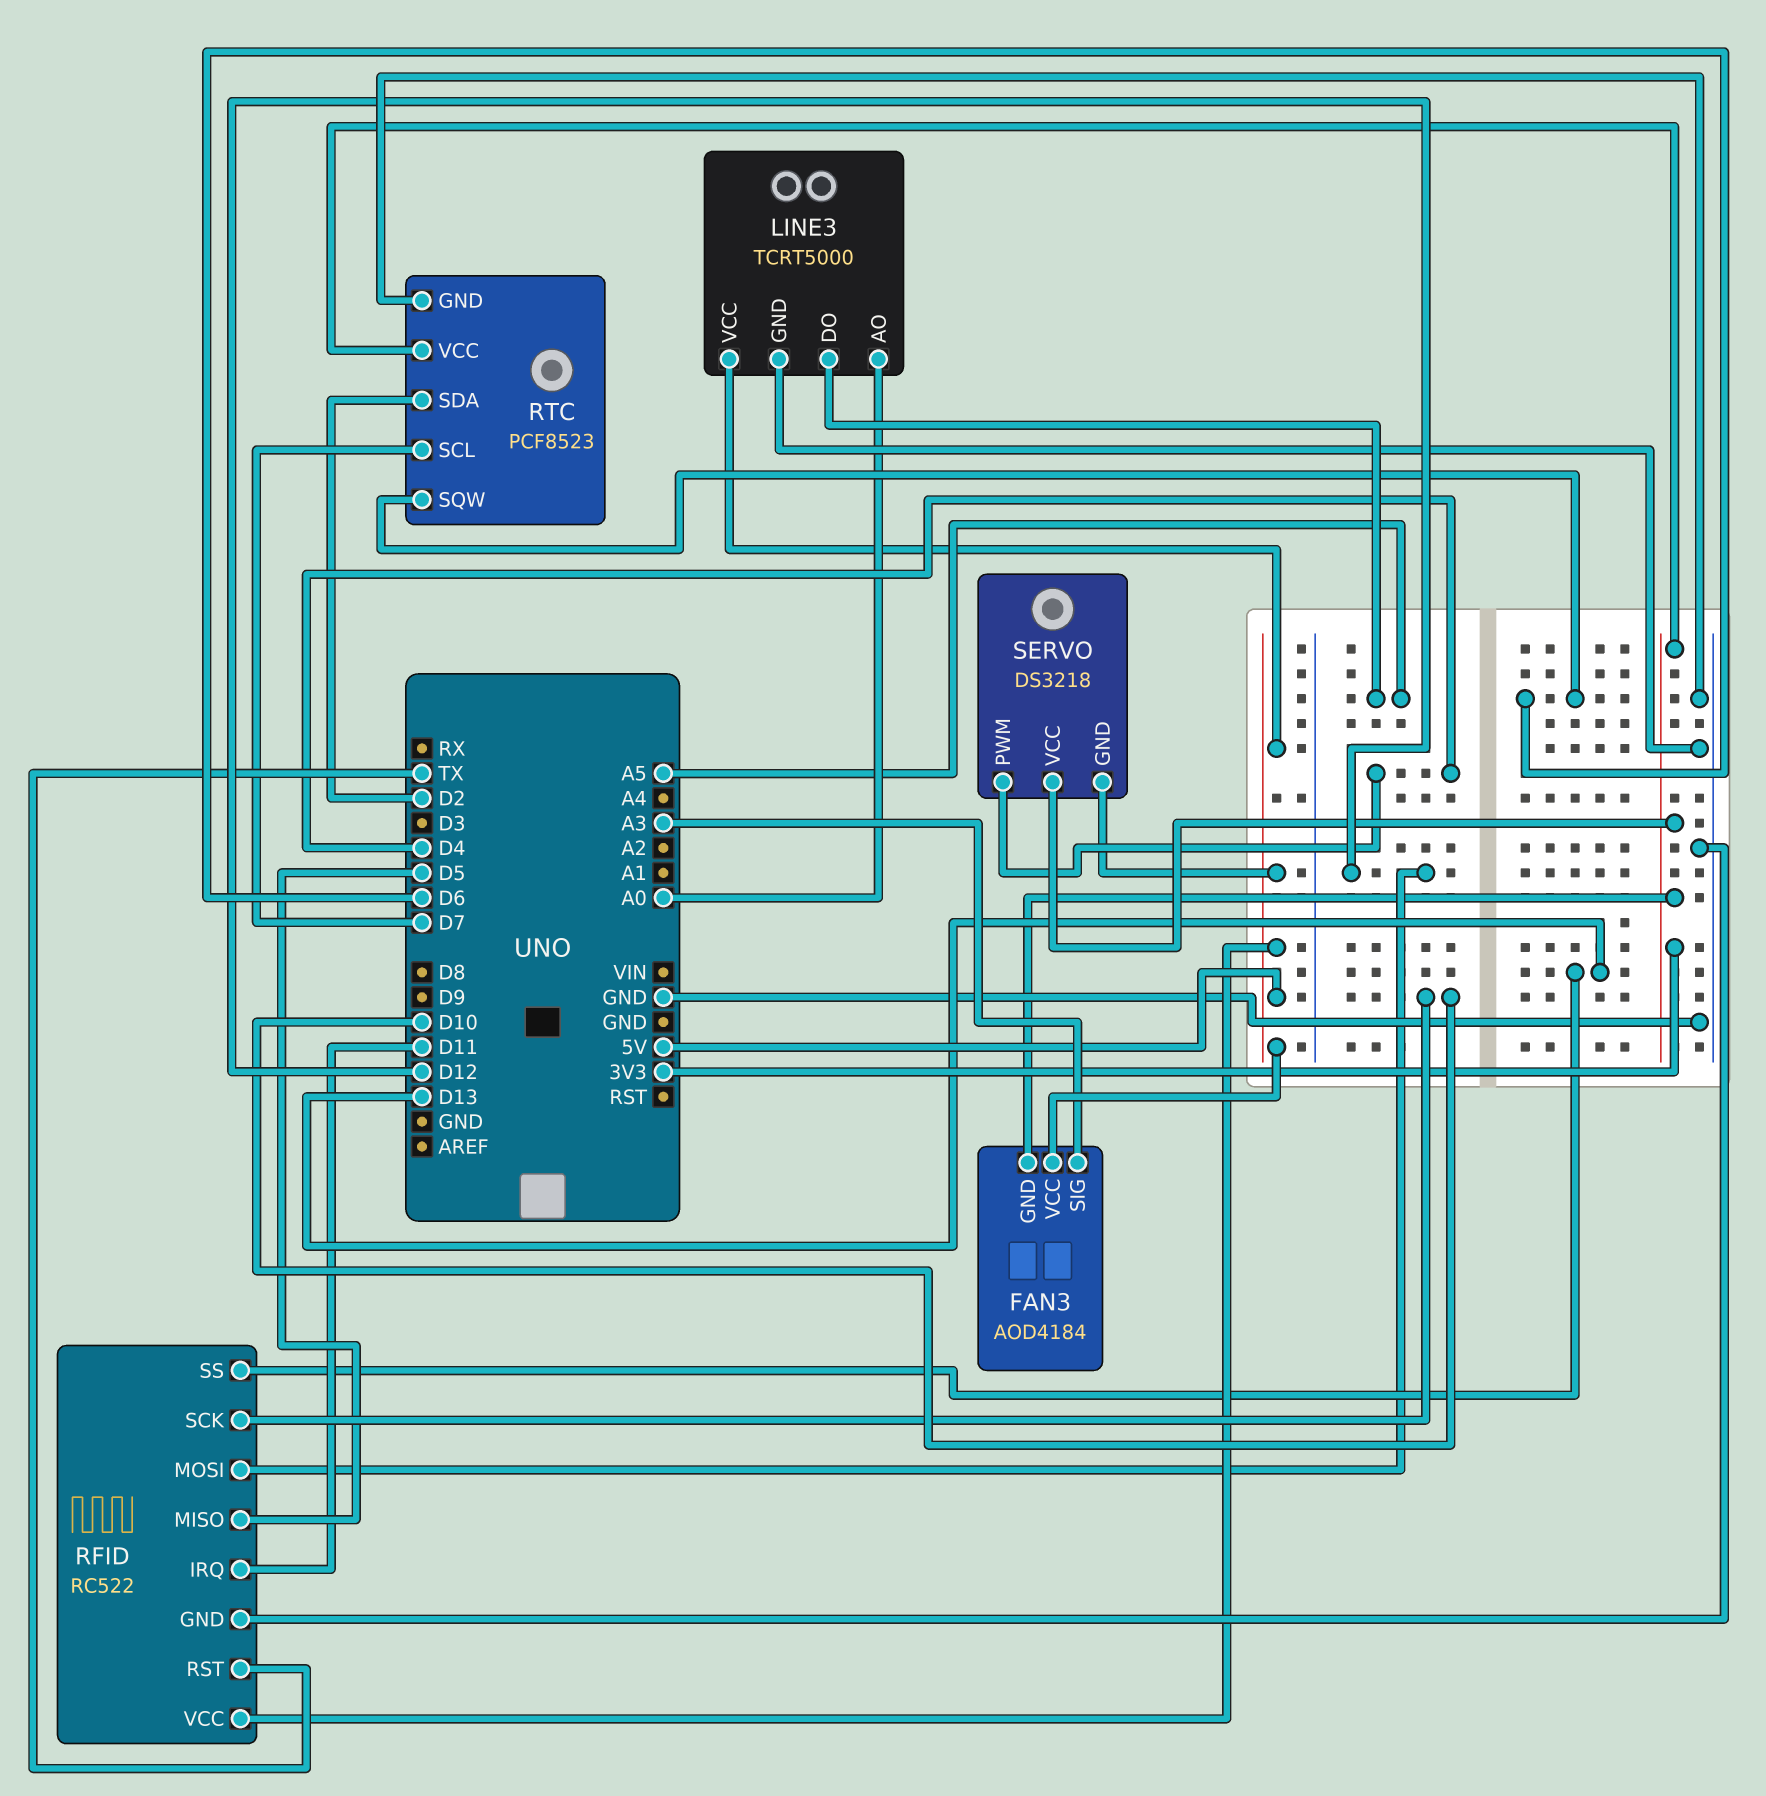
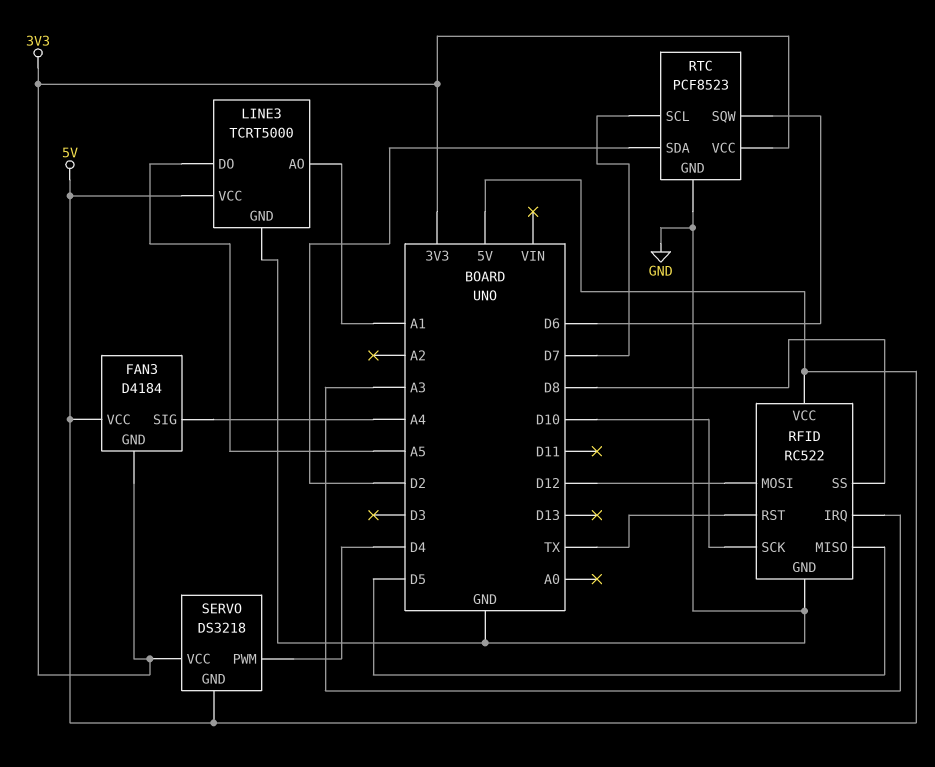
FAN3: AOD4184 -> D4184
FAN3 pin SIG: A3 -> A4
LINE3 pin AO: A0 -> A1
RFID pin IRQ: D11 -> A3
RFID pin SS: D13 -> D8

